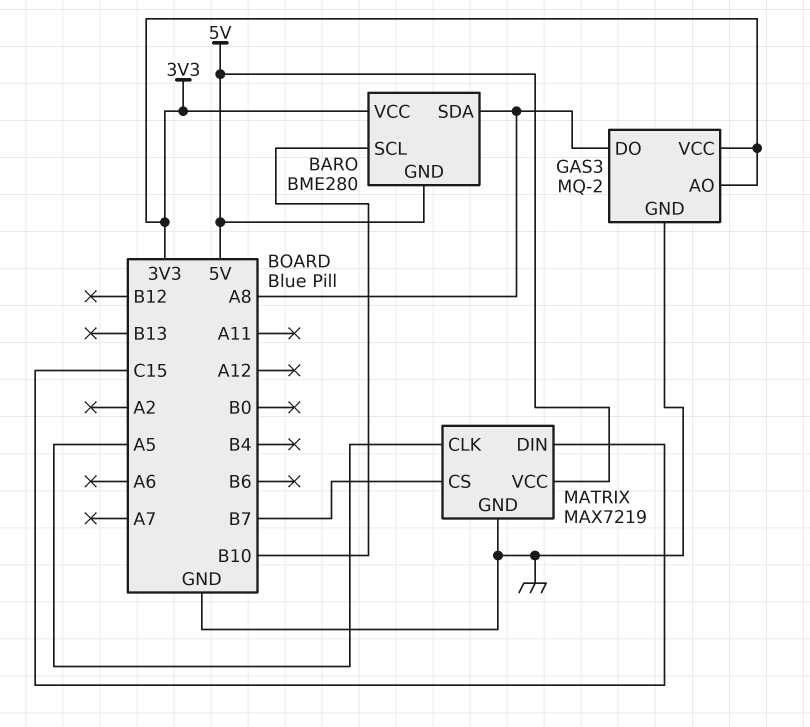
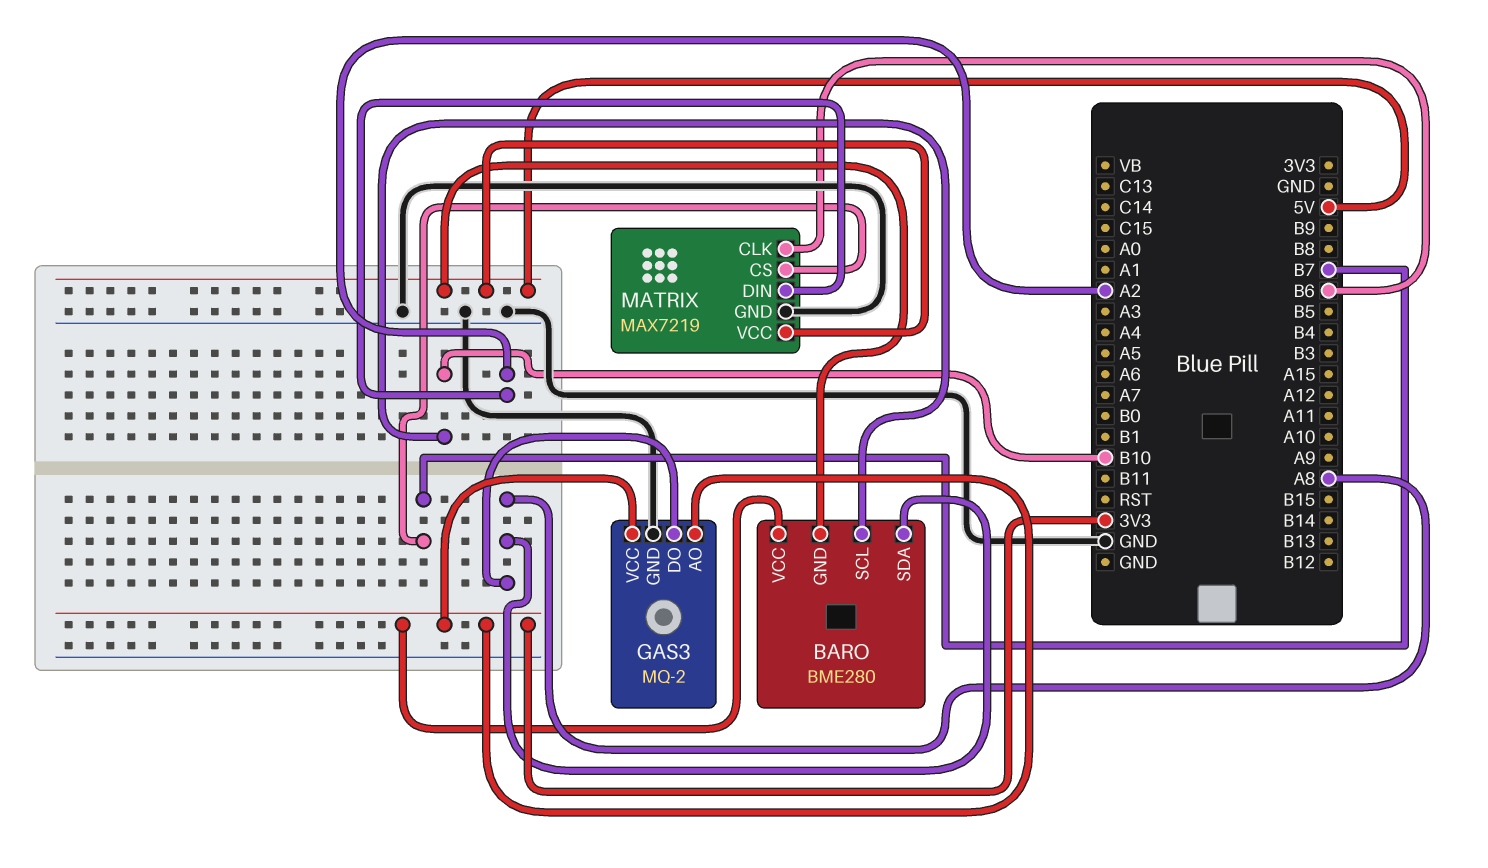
MATRIX pin CLK: A5 -> B6
MATRIX pin DIN: C15 -> A2

